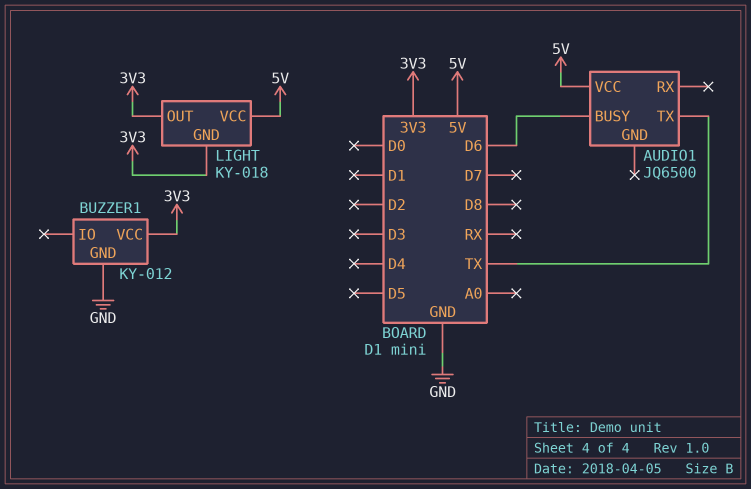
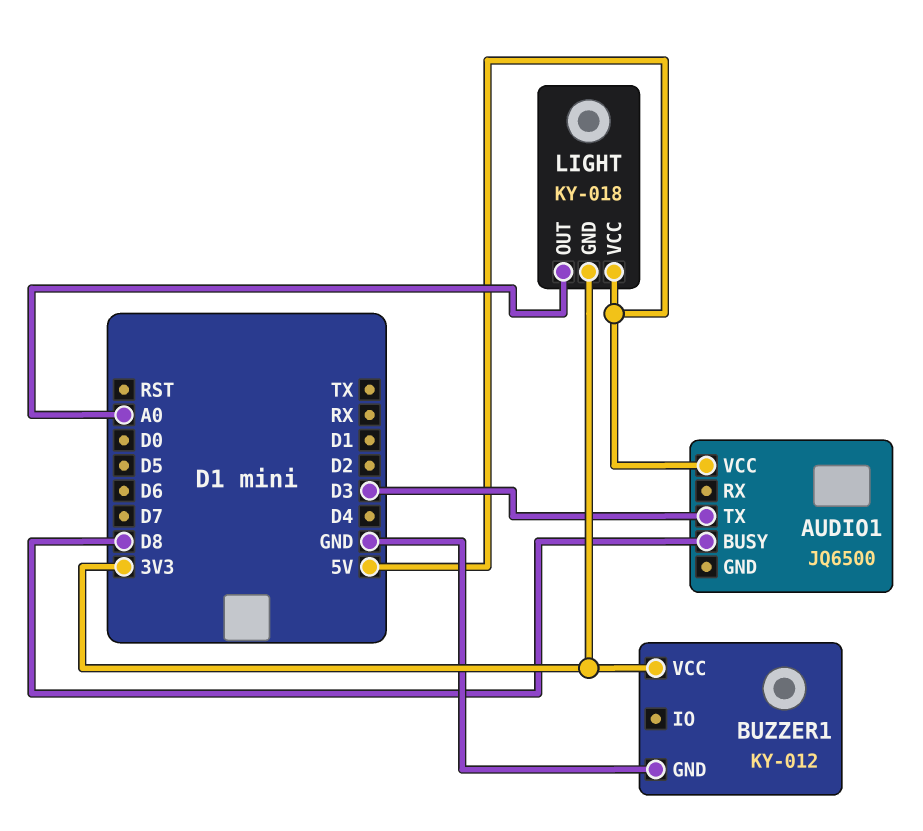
AUDIO1 pin BUSY: D6 -> D8
AUDIO1 pin TX: TX -> D3
LIGHT pin OUT: 3V3 -> A0

